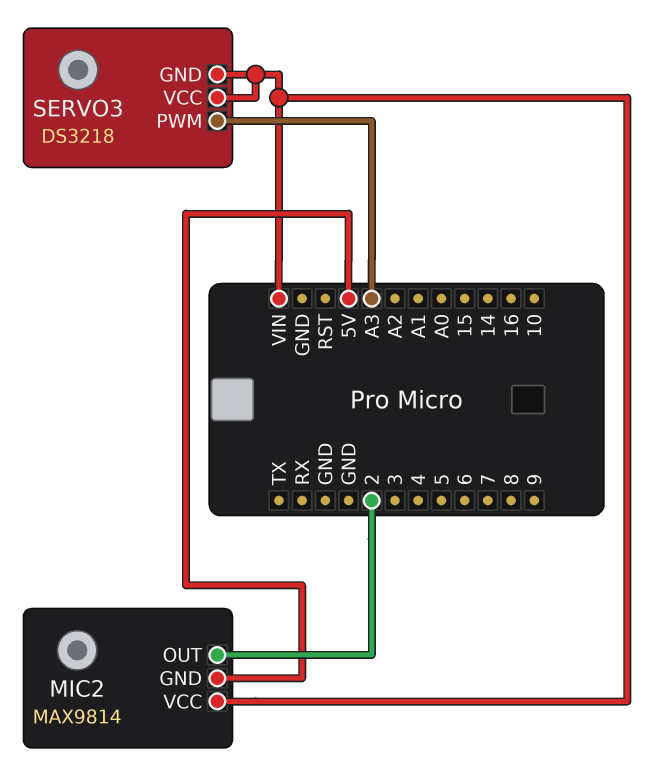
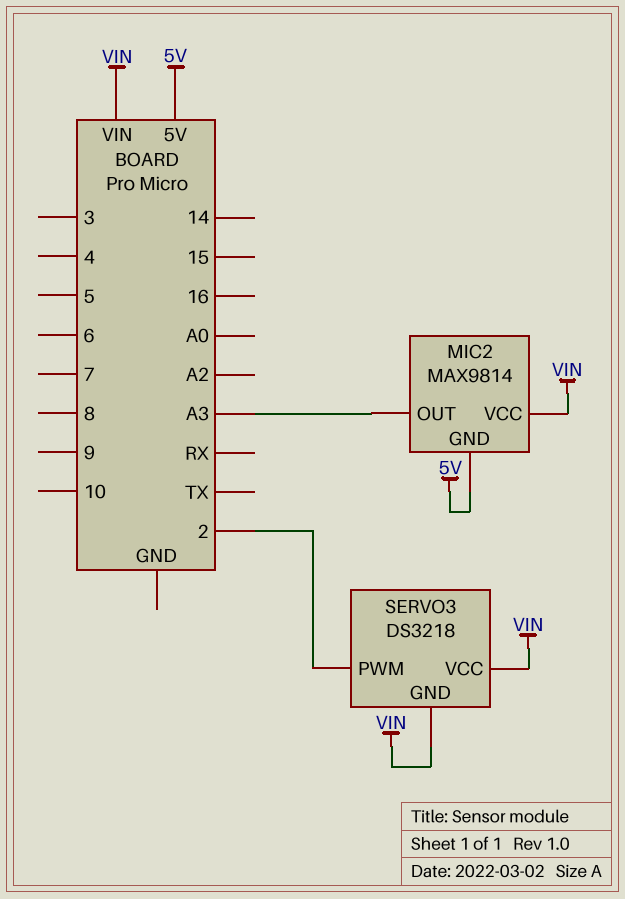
MIC2 pin OUT: 2 -> A3
SERVO3 pin PWM: A3 -> 2

